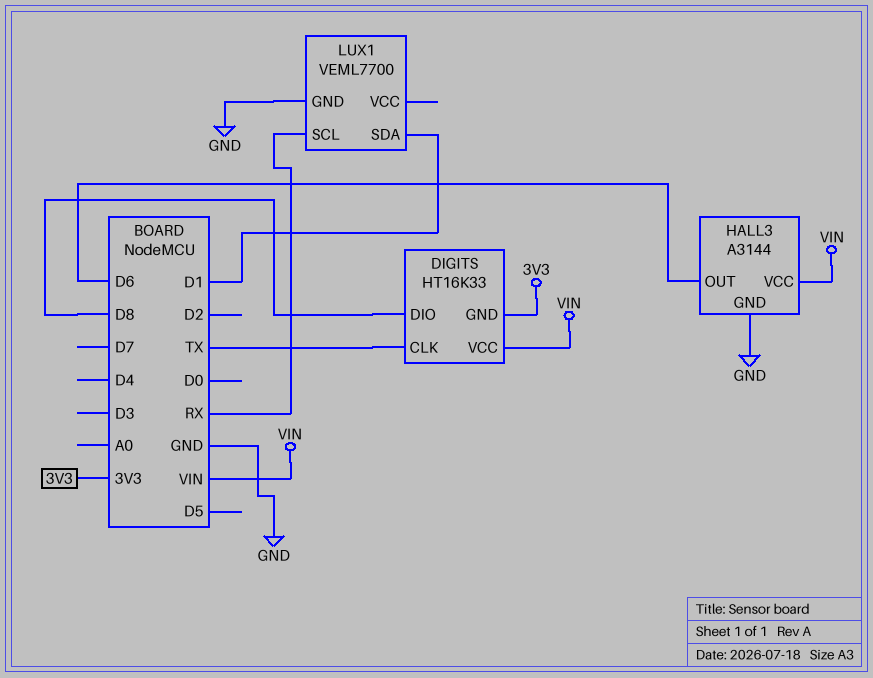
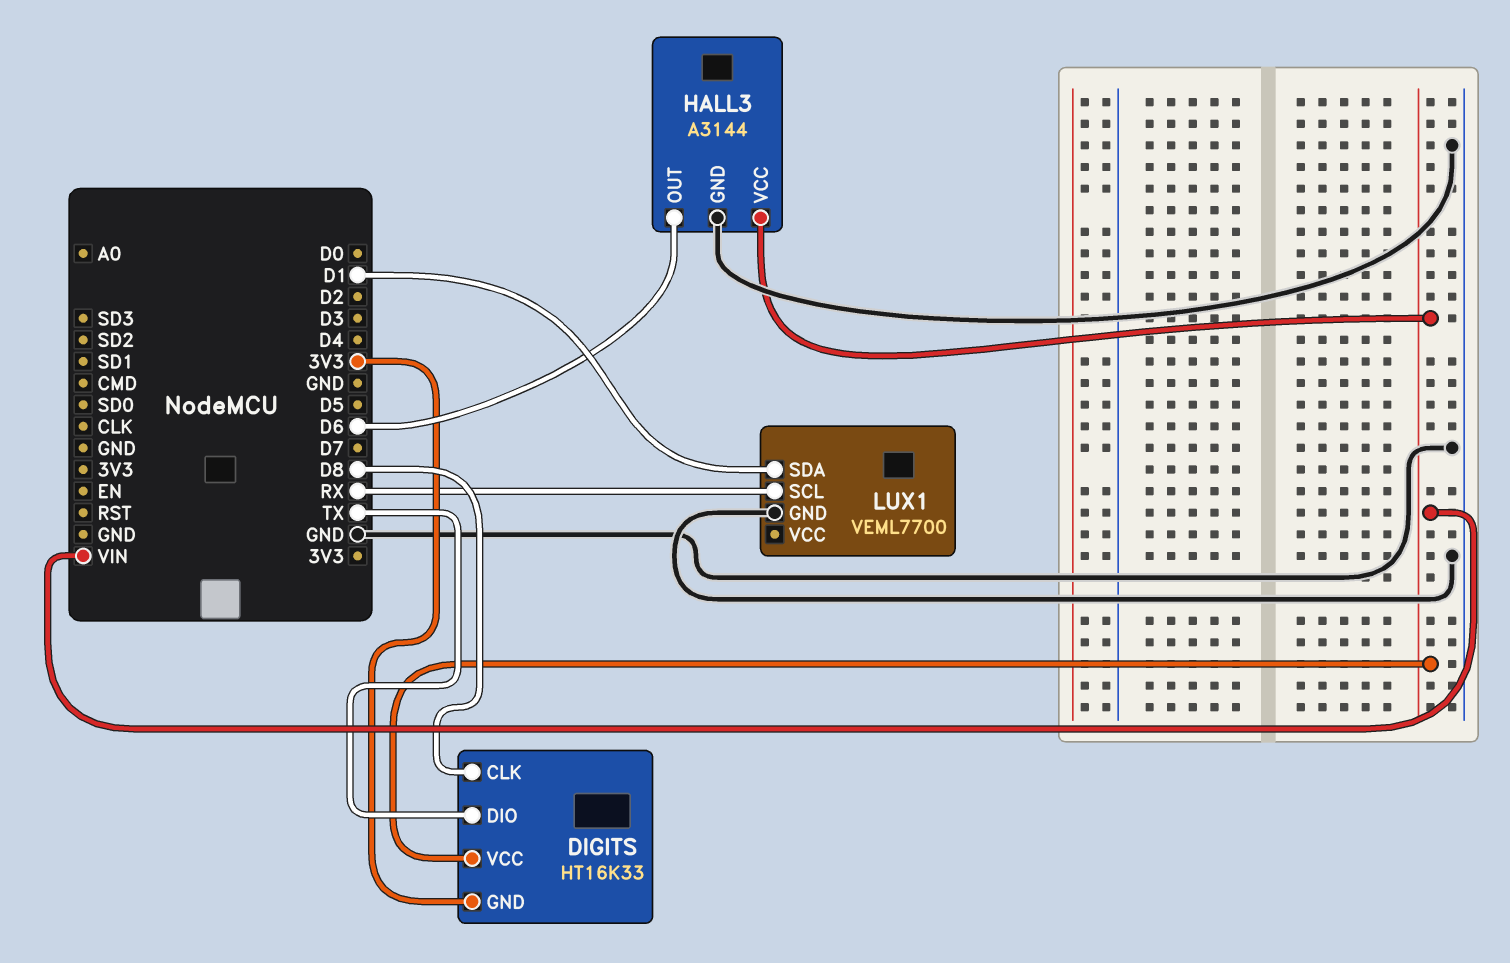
DIGITS pin CLK: TX -> D8
DIGITS pin DIO: D8 -> TX

